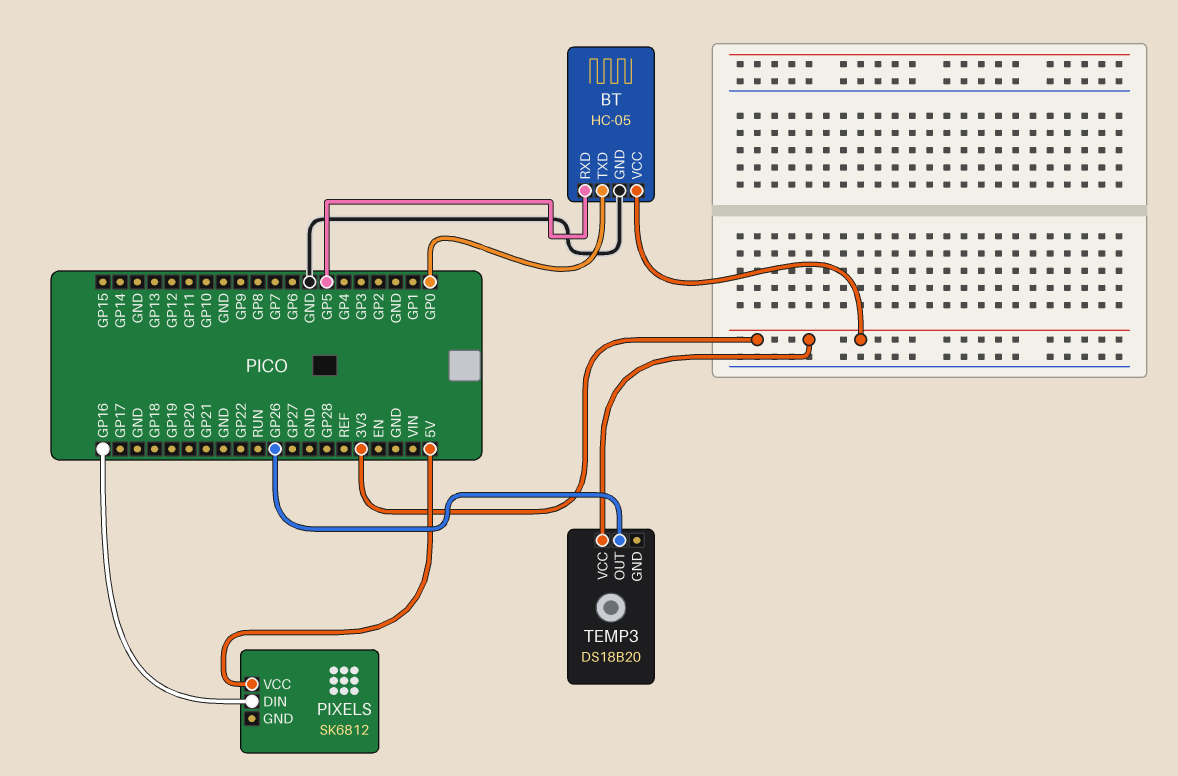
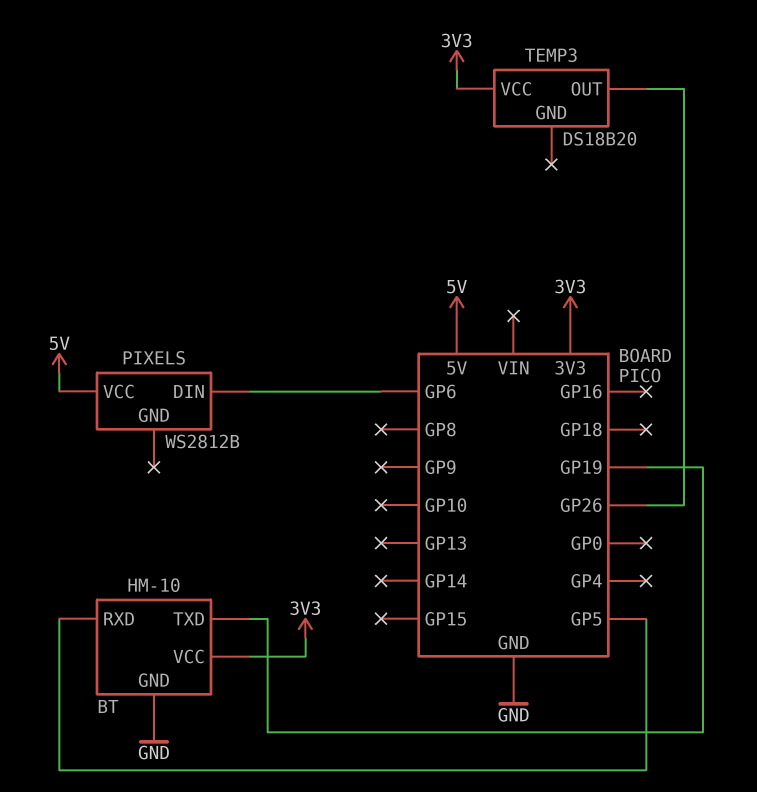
BT: HC-05 -> HM-10
BT pin TXD: GP0 -> GP19
PIXELS: SK6812 -> WS2812B
PIXELS pin DIN: GP16 -> GP6

